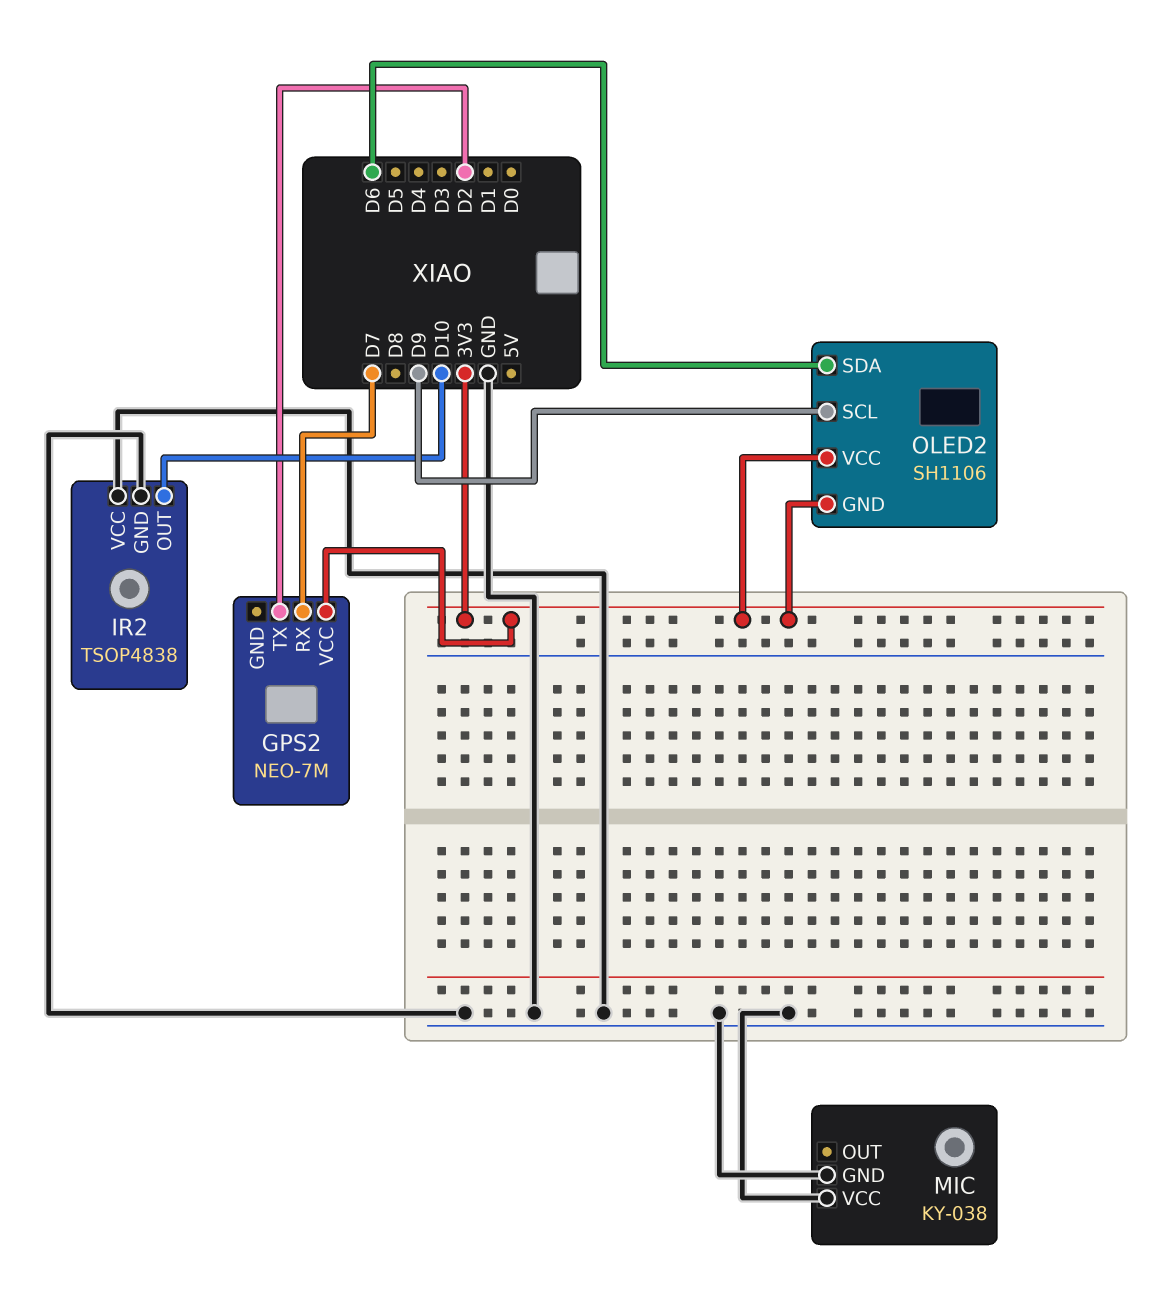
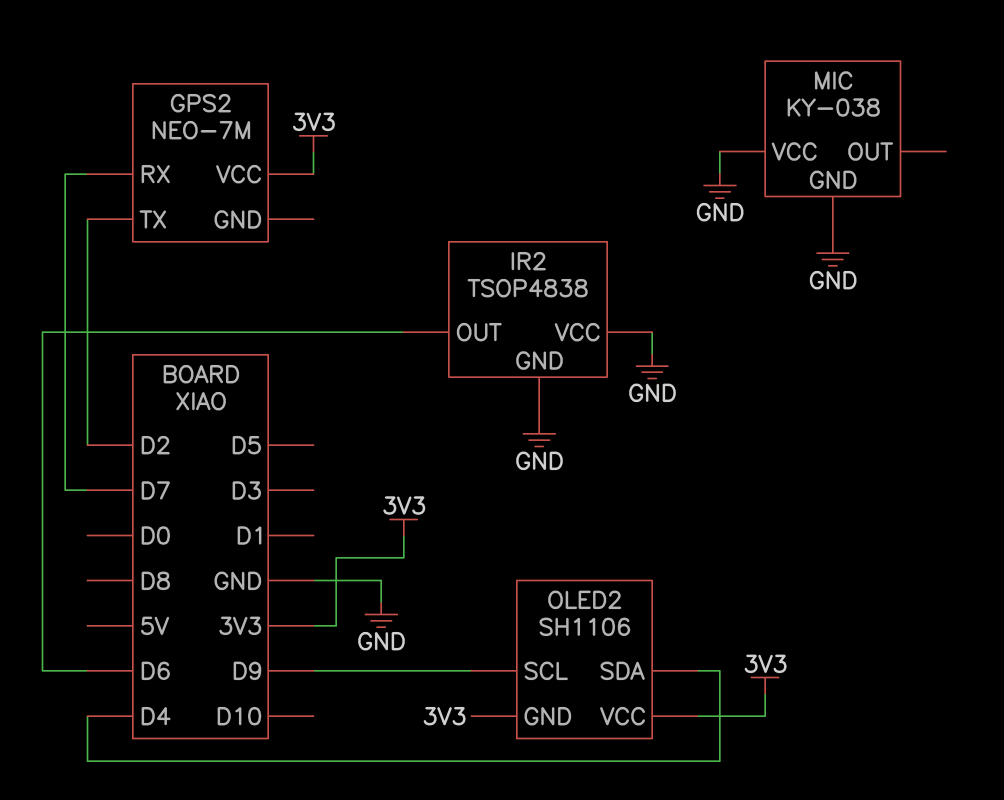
IR2 pin OUT: D10 -> D6
OLED2 pin SDA: D6 -> D4

